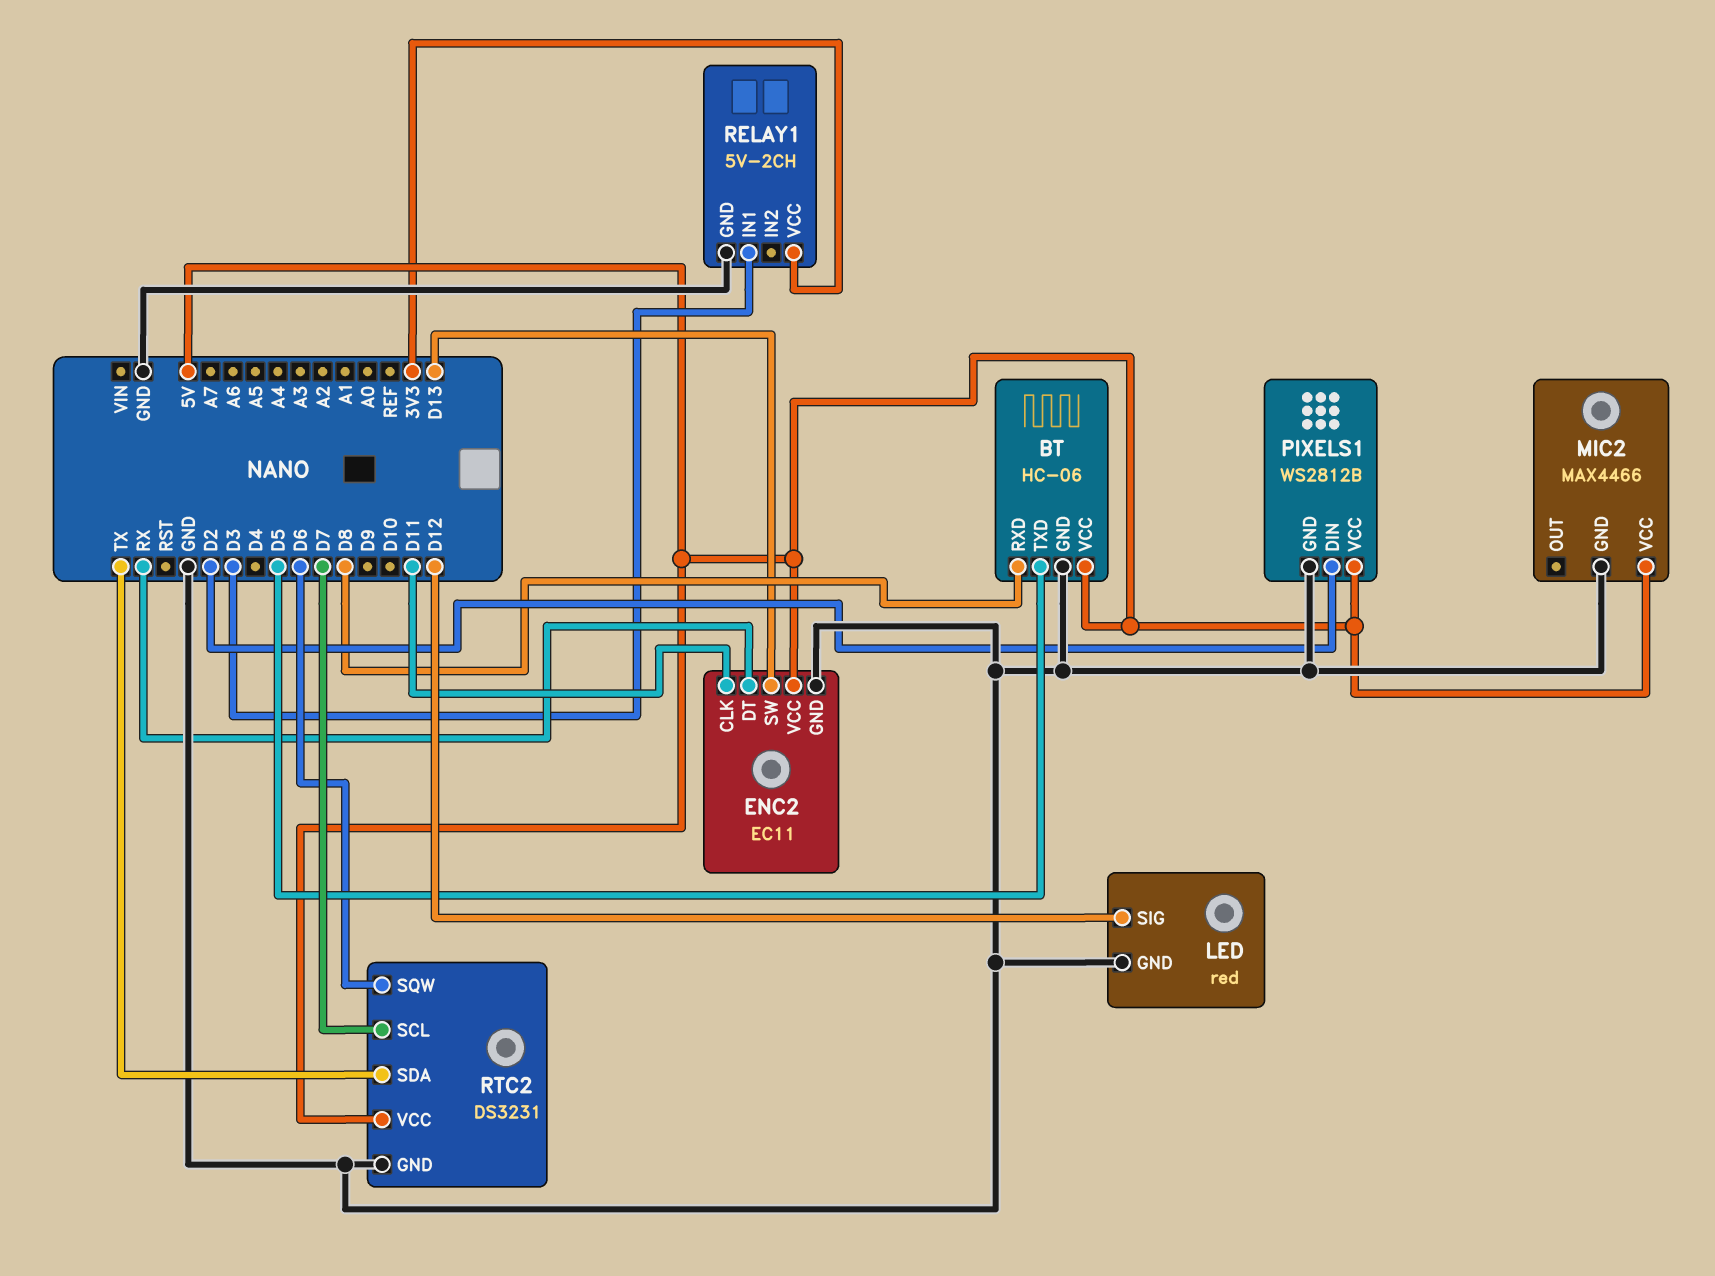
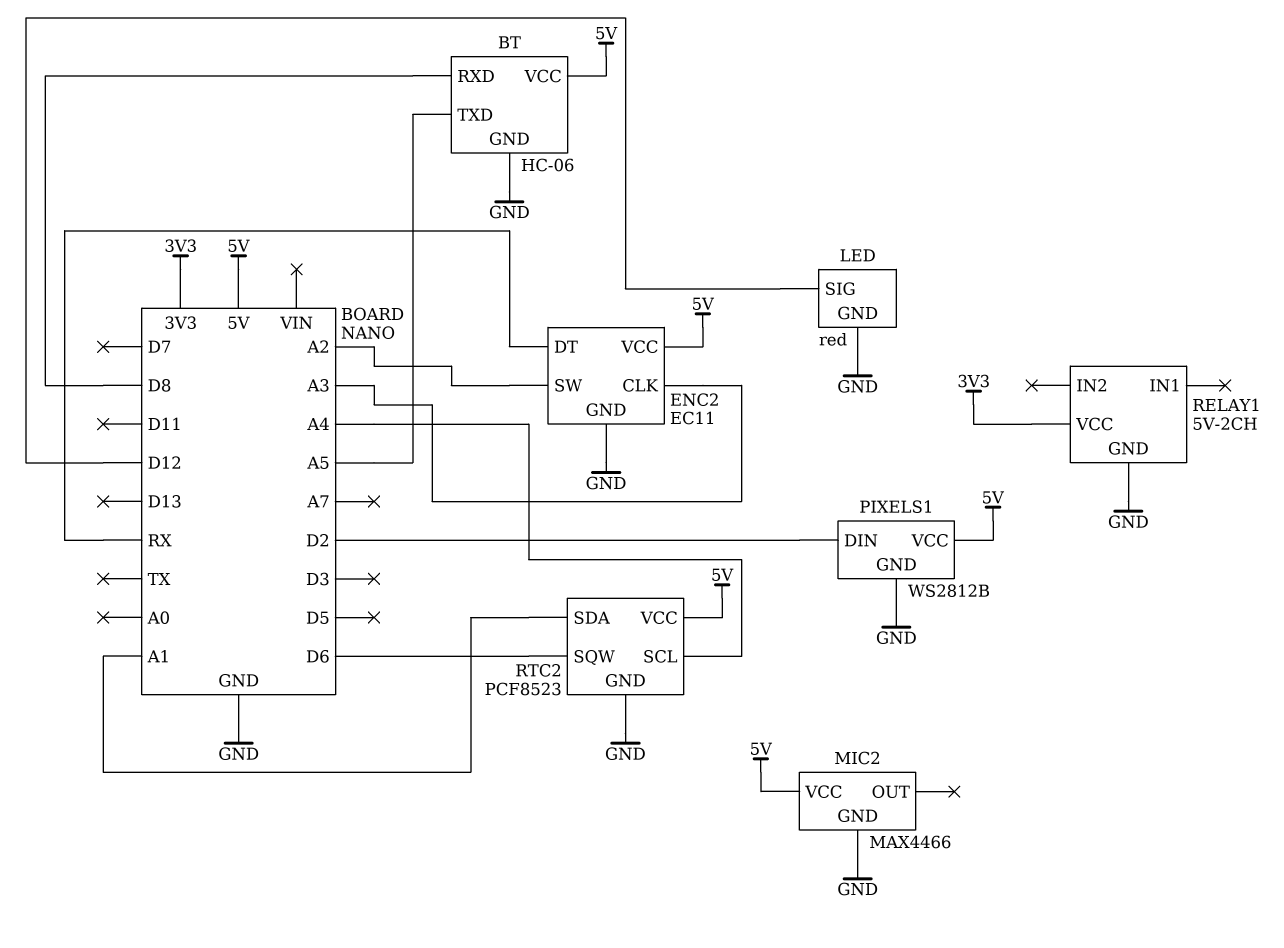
BT pin TXD: D5 -> A5
ENC2 pin CLK: D11 -> A3
ENC2 pin SW: D13 -> A2
RELAY1 pin IN1: D3 -> none
RTC2: DS3231 -> PCF8523
RTC2 pin SCL: D7 -> A4
RTC2 pin SDA: TX -> A1

